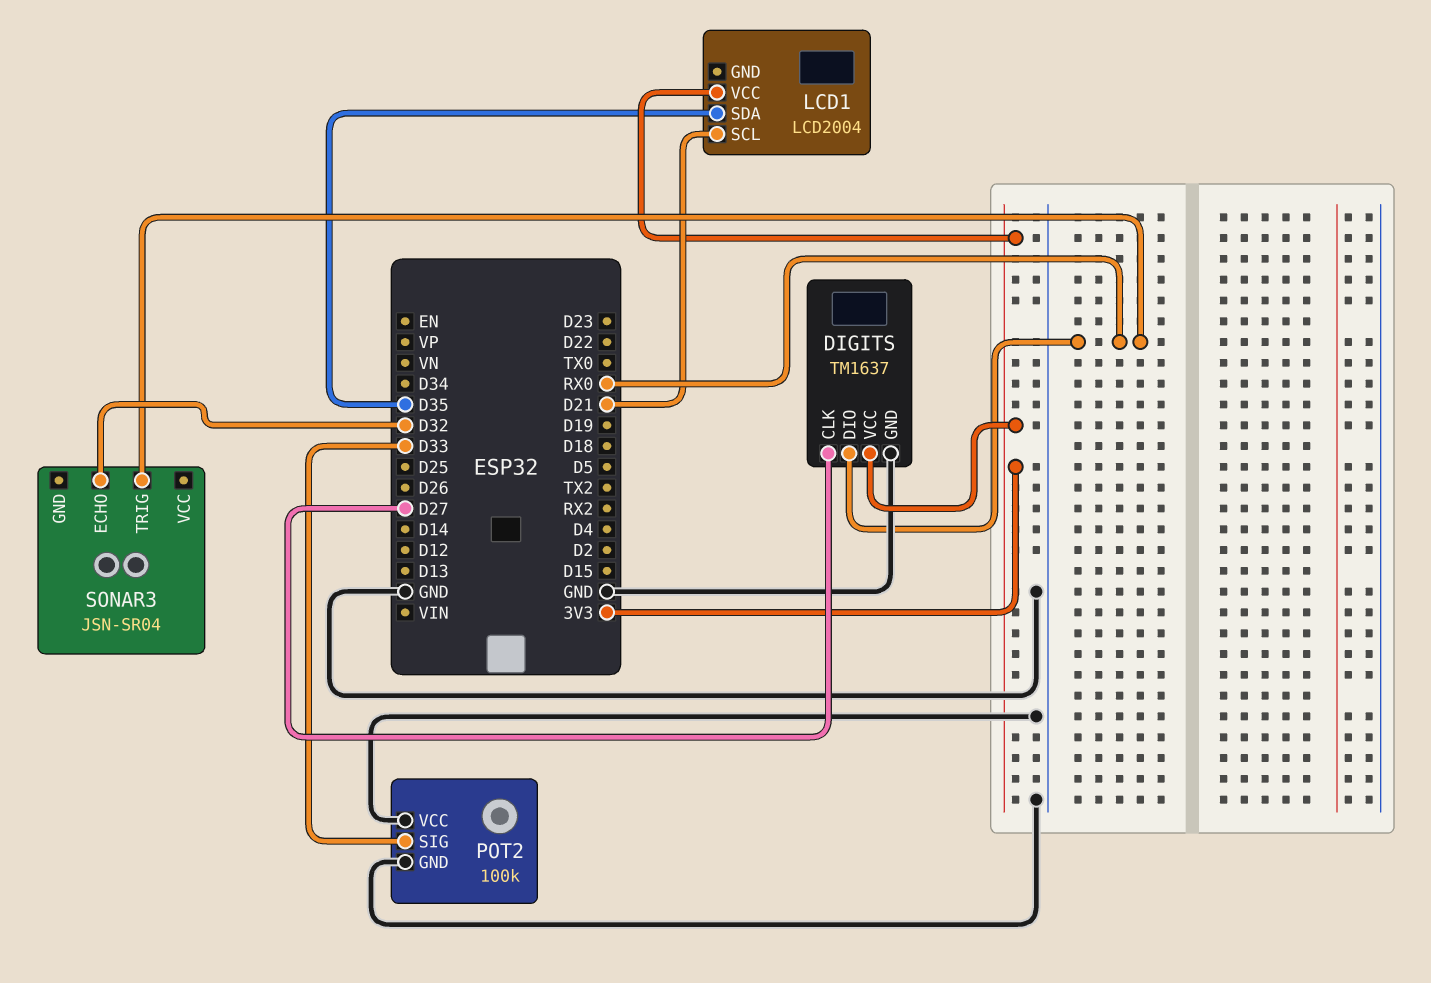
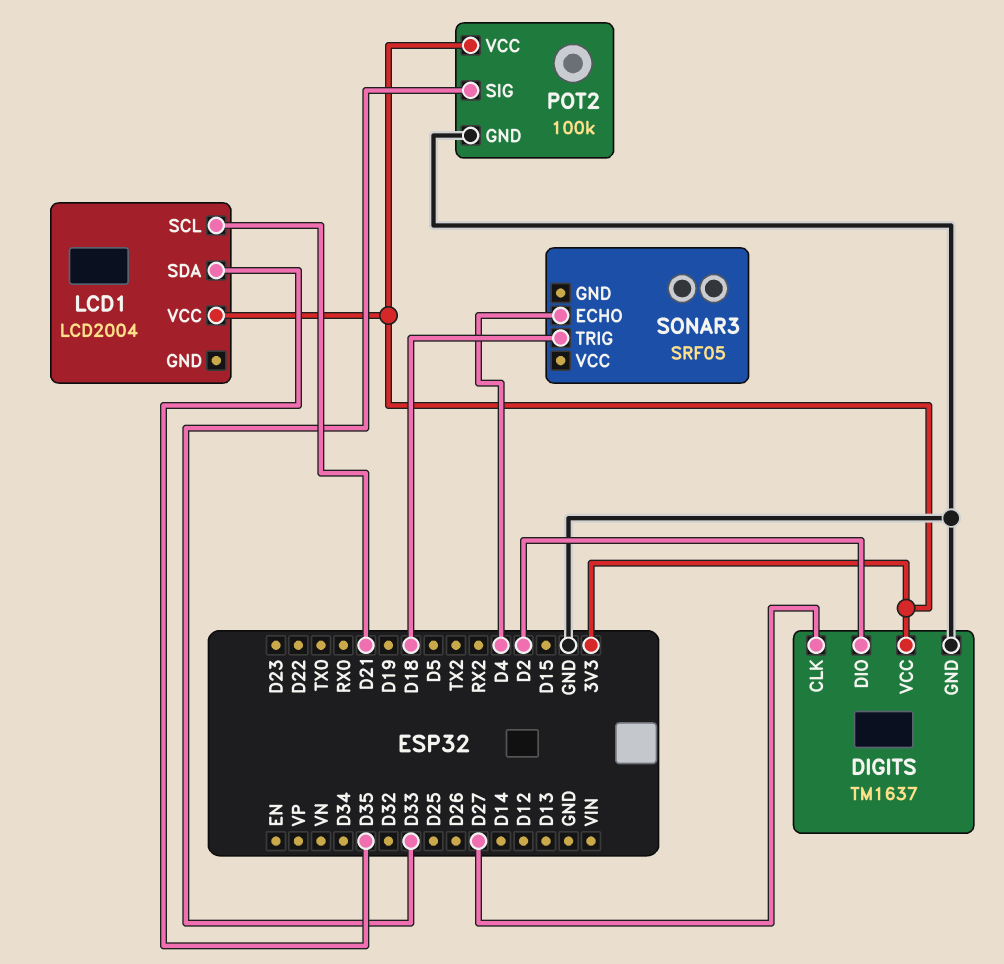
DIGITS pin DIO: RX0 -> D2
POT2 pin VCC: GND -> 3V3
SONAR3: JSN-SR04 -> SRF05
SONAR3 pin ECHO: D32 -> D4
SONAR3 pin TRIG: RX0 -> D18

